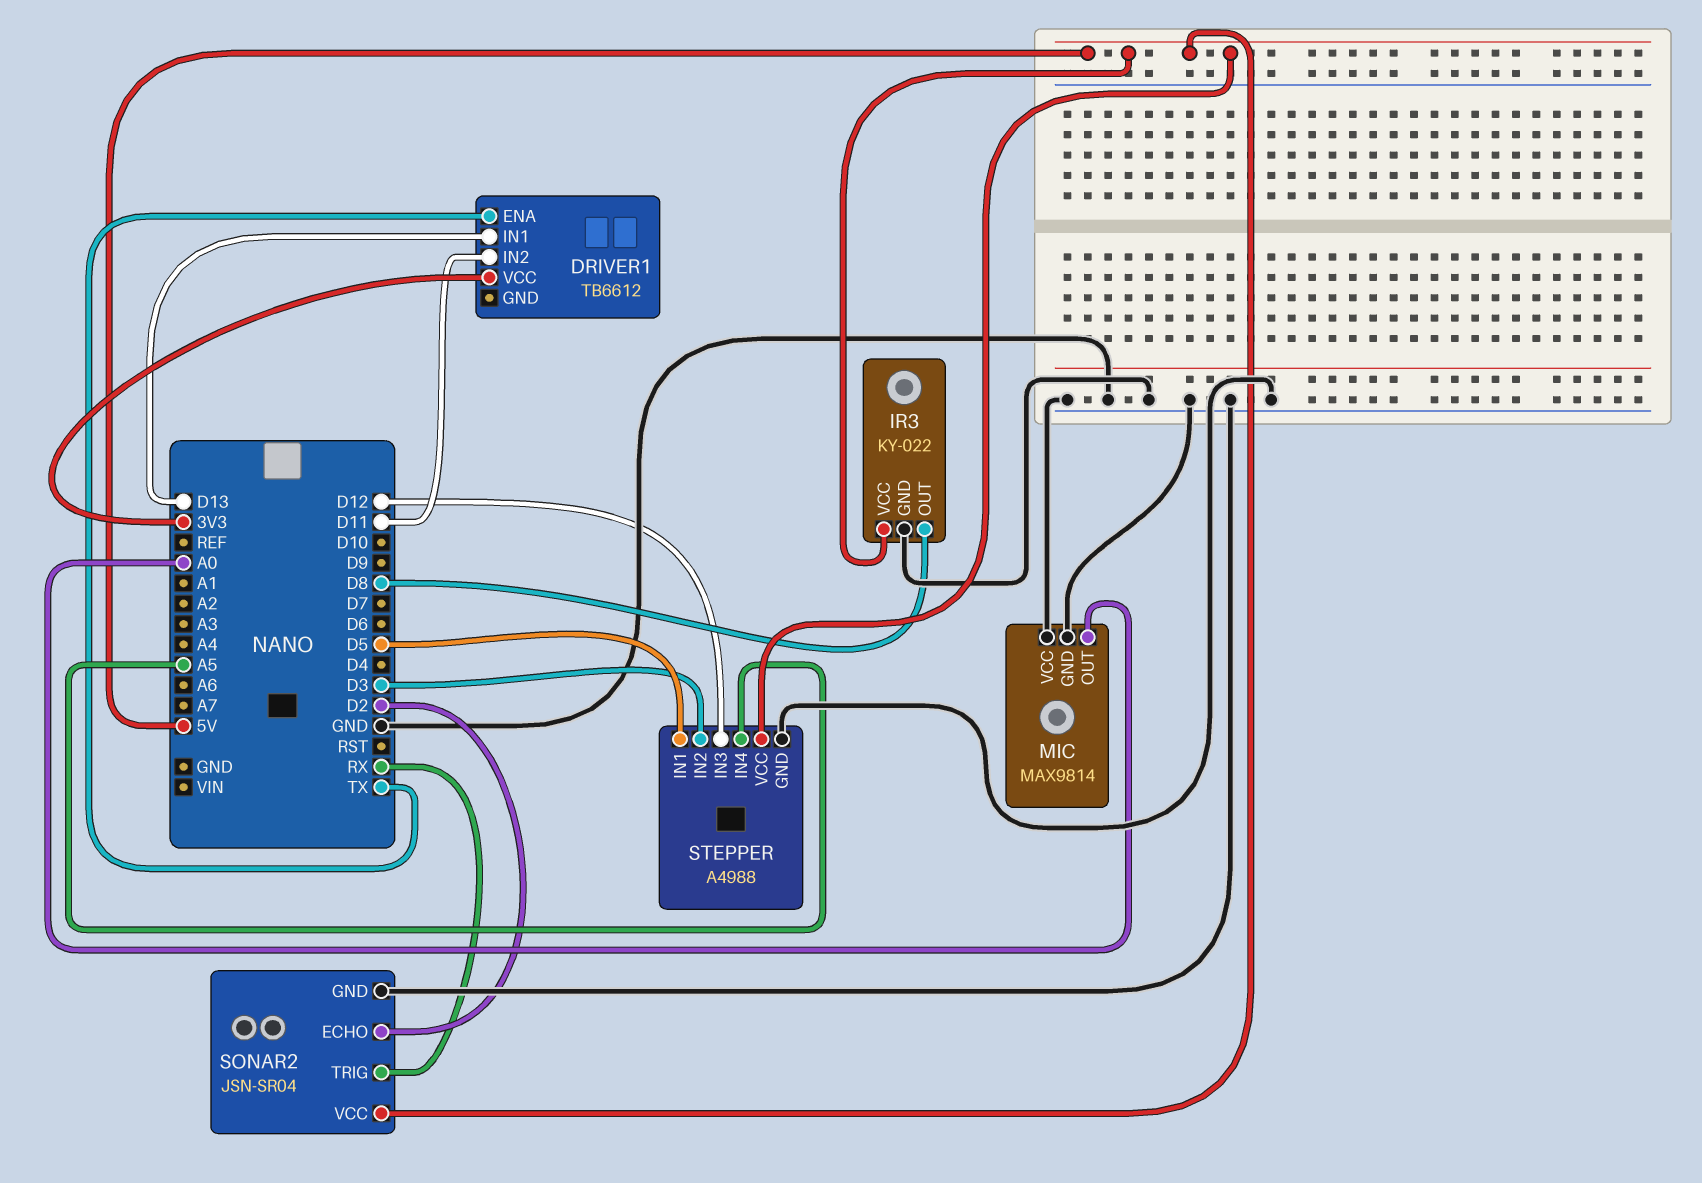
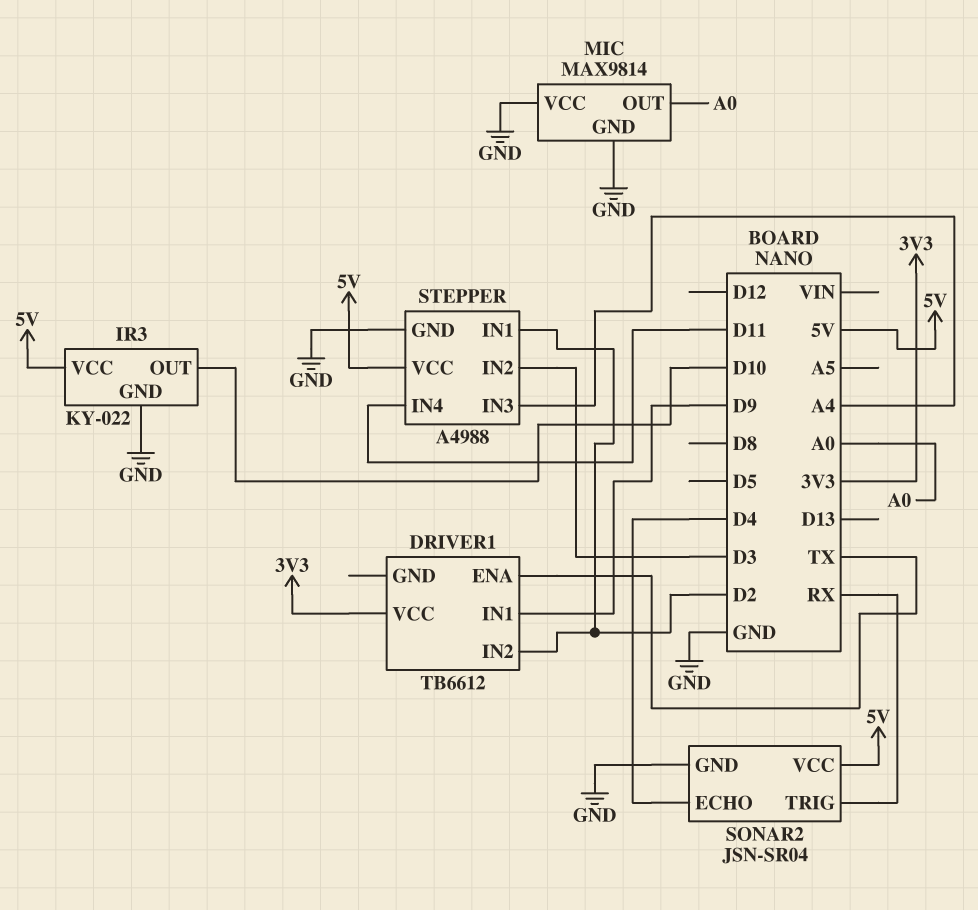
DRIVER1 pin IN1: D13 -> D9
DRIVER1 pin IN2: D11 -> D2
IR3 pin OUT: D8 -> D10
SONAR2 pin ECHO: D2 -> D4
STEPPER pin IN1: D5 -> D2
STEPPER pin IN3: D12 -> A4
STEPPER pin IN4: A5 -> D11

